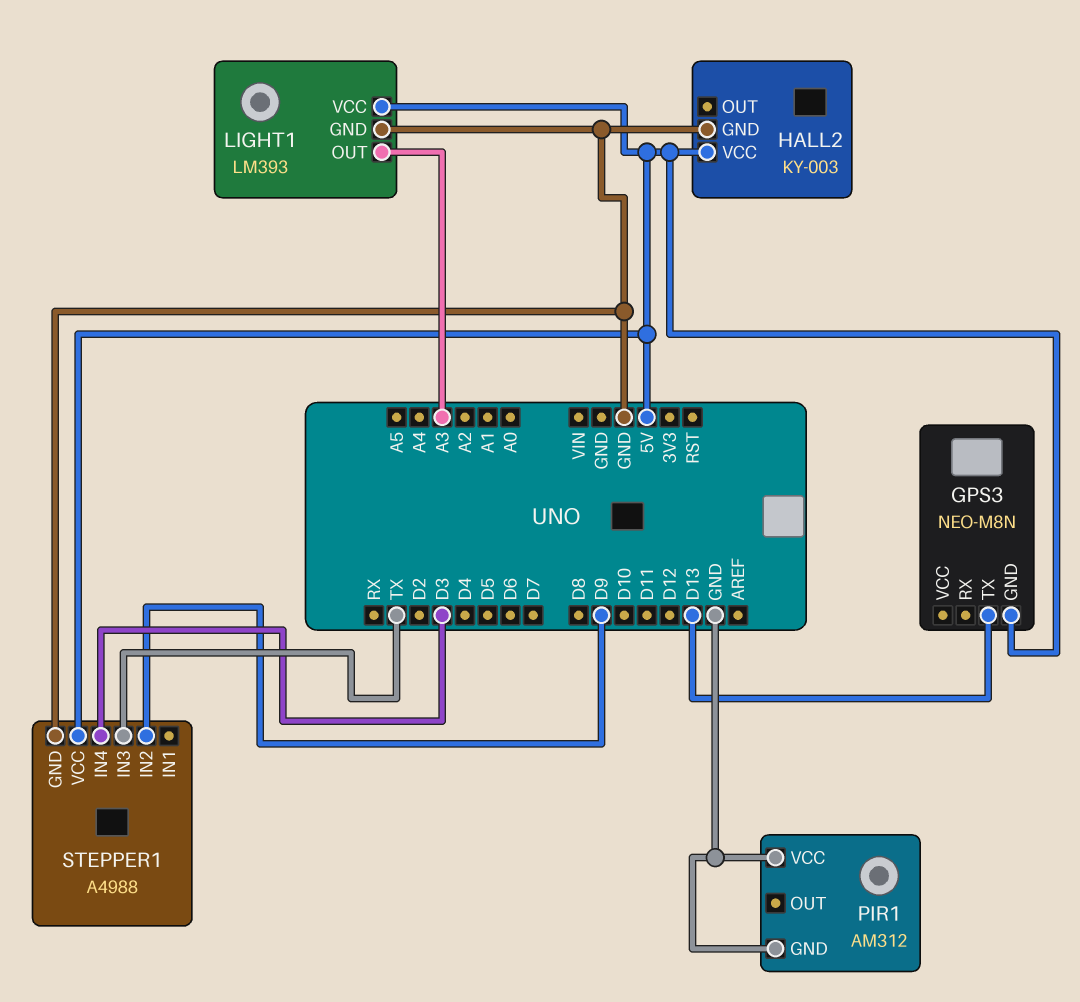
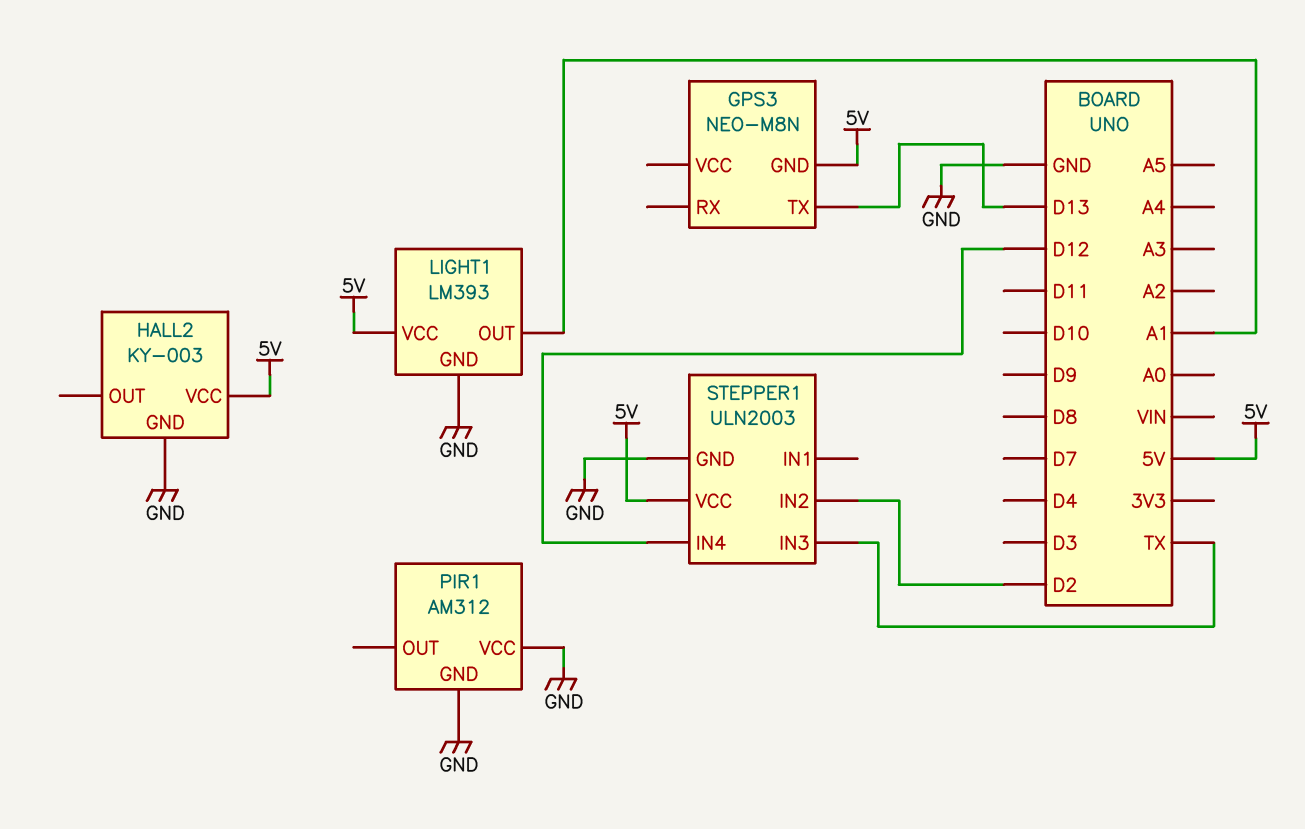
LIGHT1 pin OUT: A3 -> A1
STEPPER1: A4988 -> ULN2003
STEPPER1 pin IN2: D9 -> D2
STEPPER1 pin IN4: D3 -> D12

